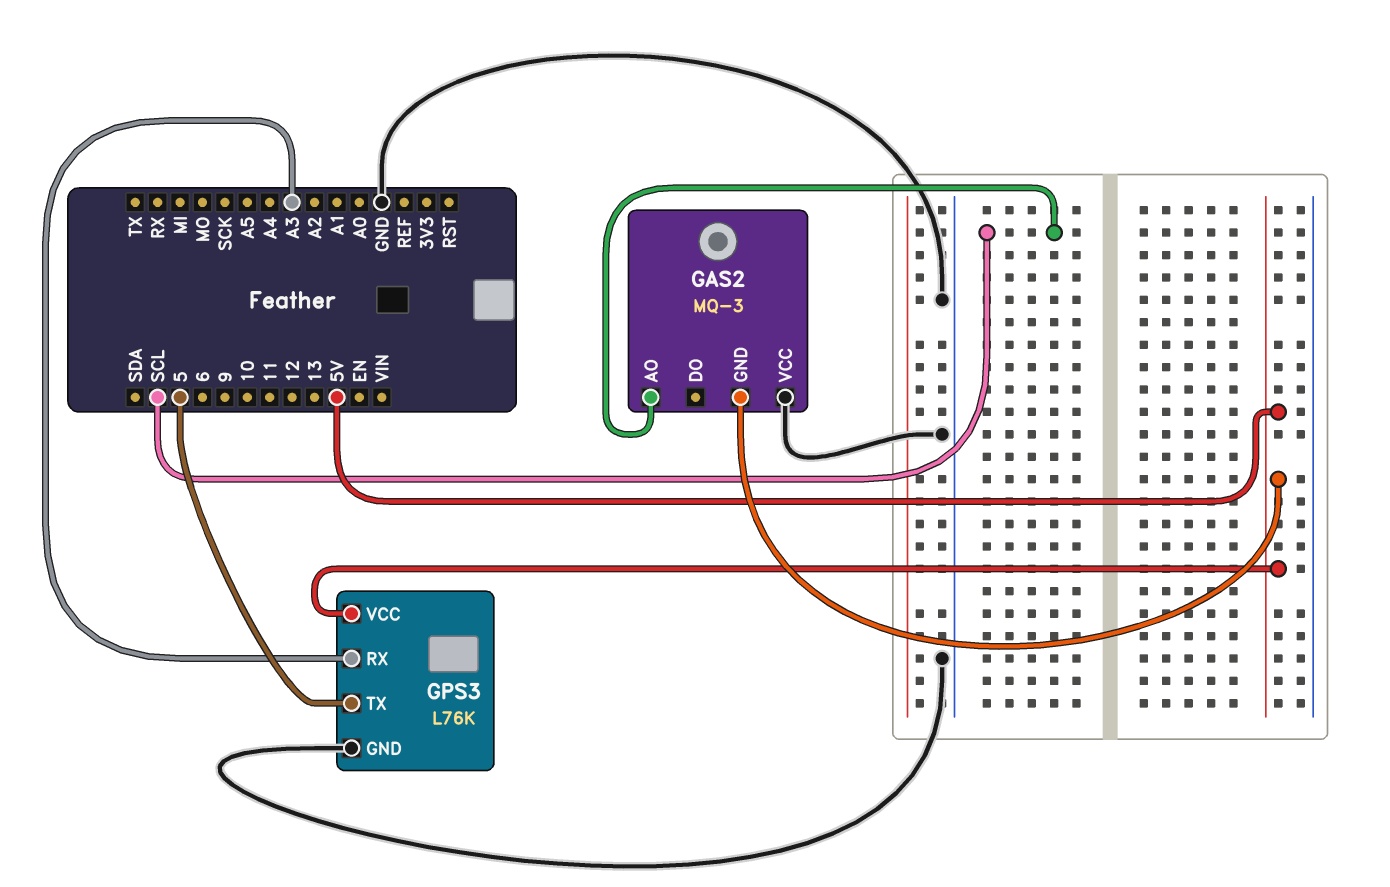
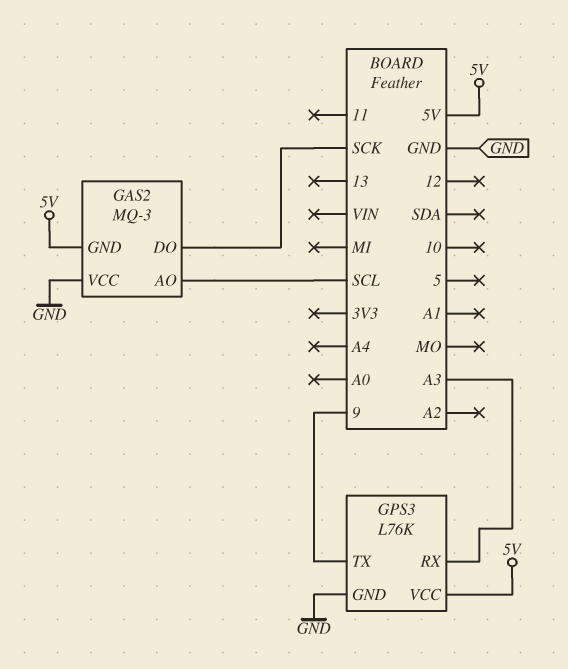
GAS2 pin DO: none -> SCK
GPS3 pin TX: 5 -> 9

